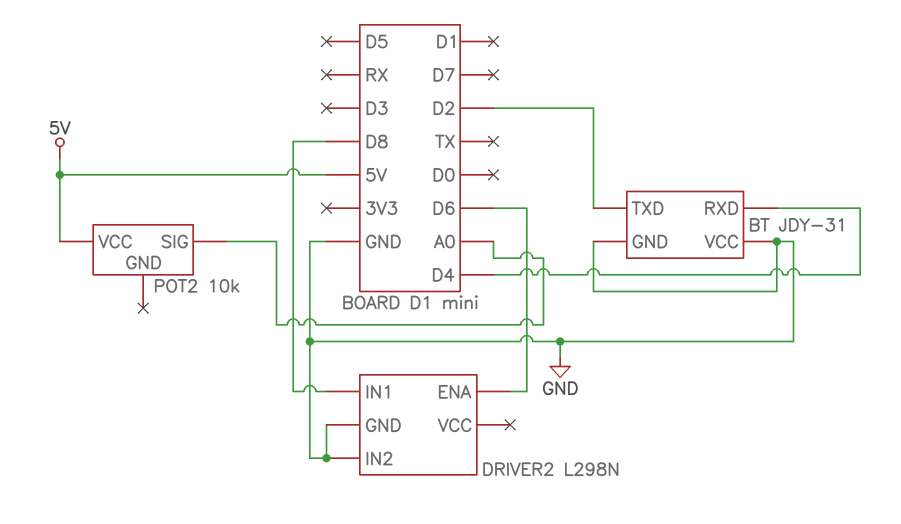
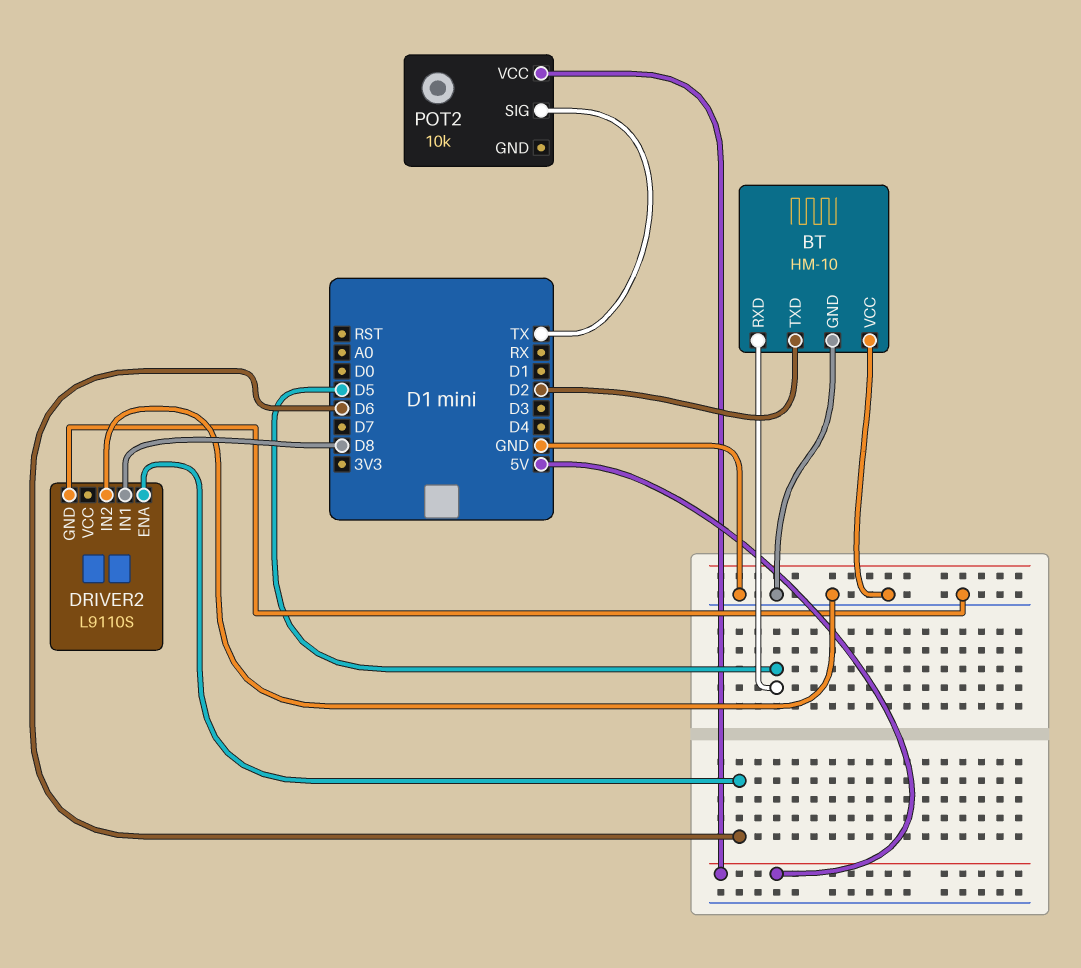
BT: JDY-31 -> HM-10
BT pin RXD: D4 -> D5
DRIVER2: L298N -> L9110S
POT2 pin SIG: A0 -> TX

